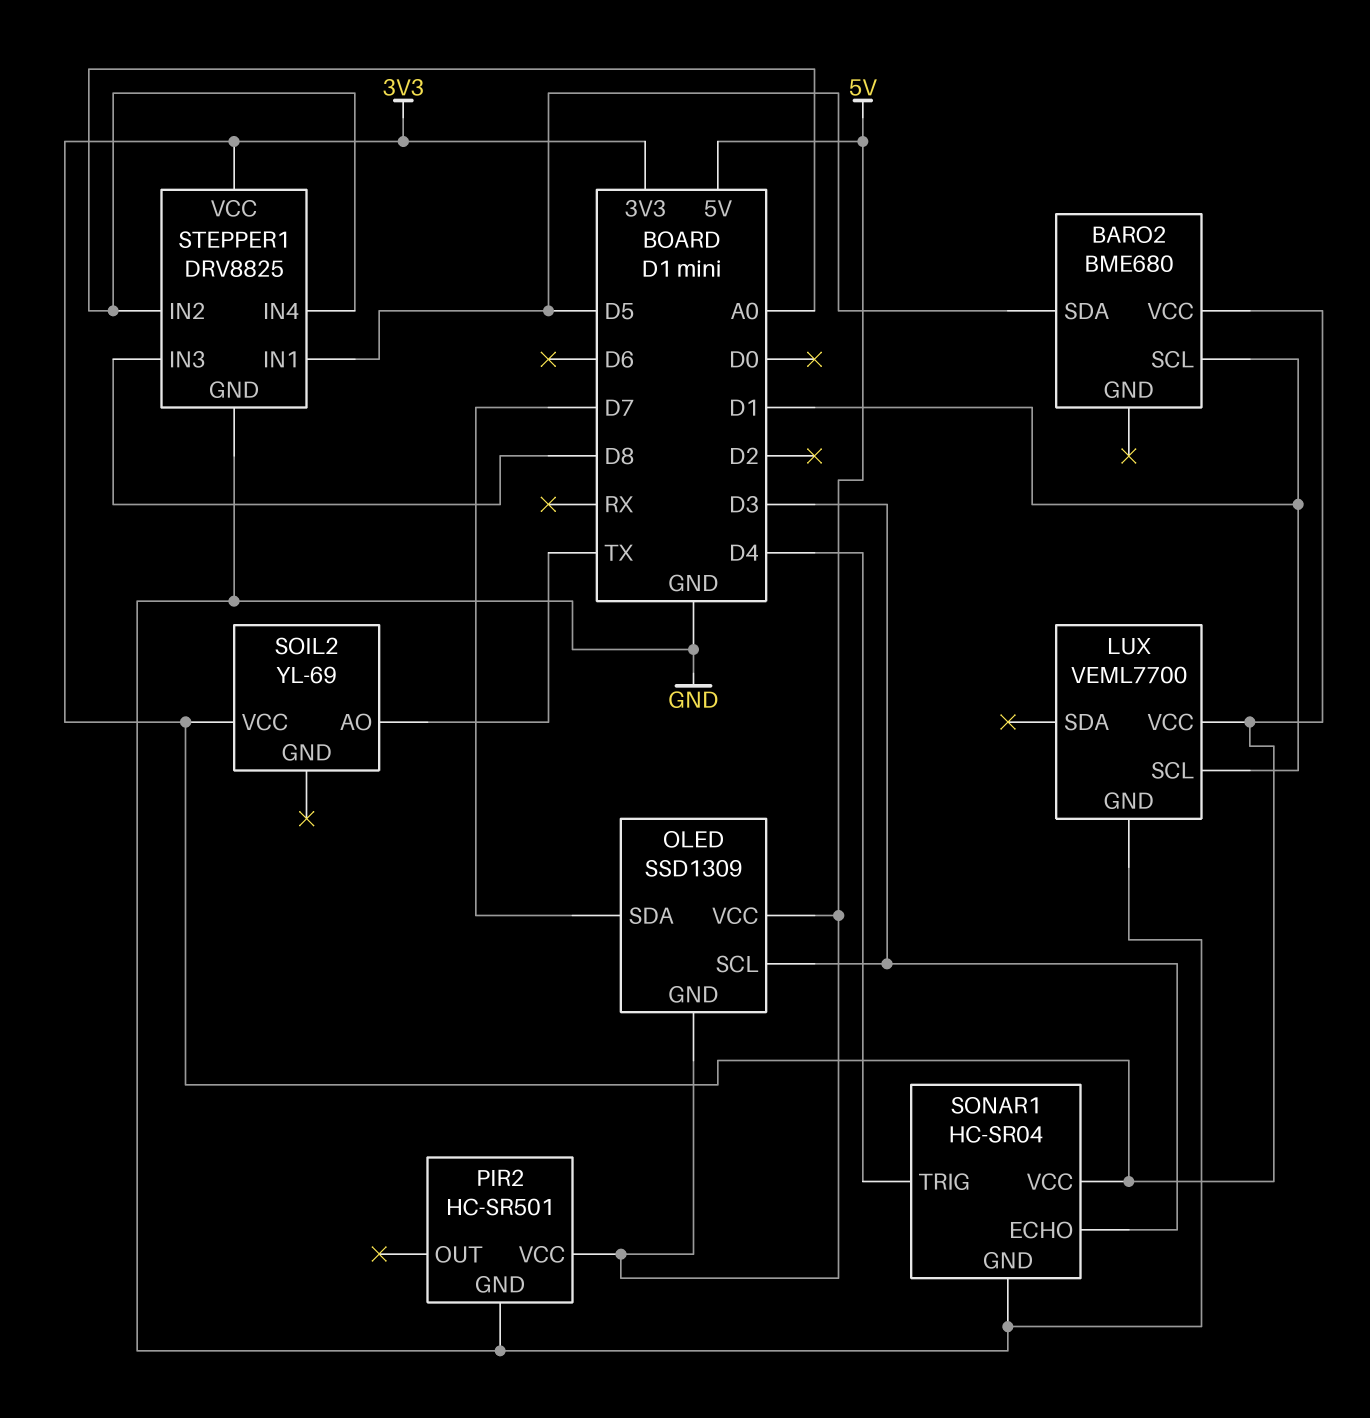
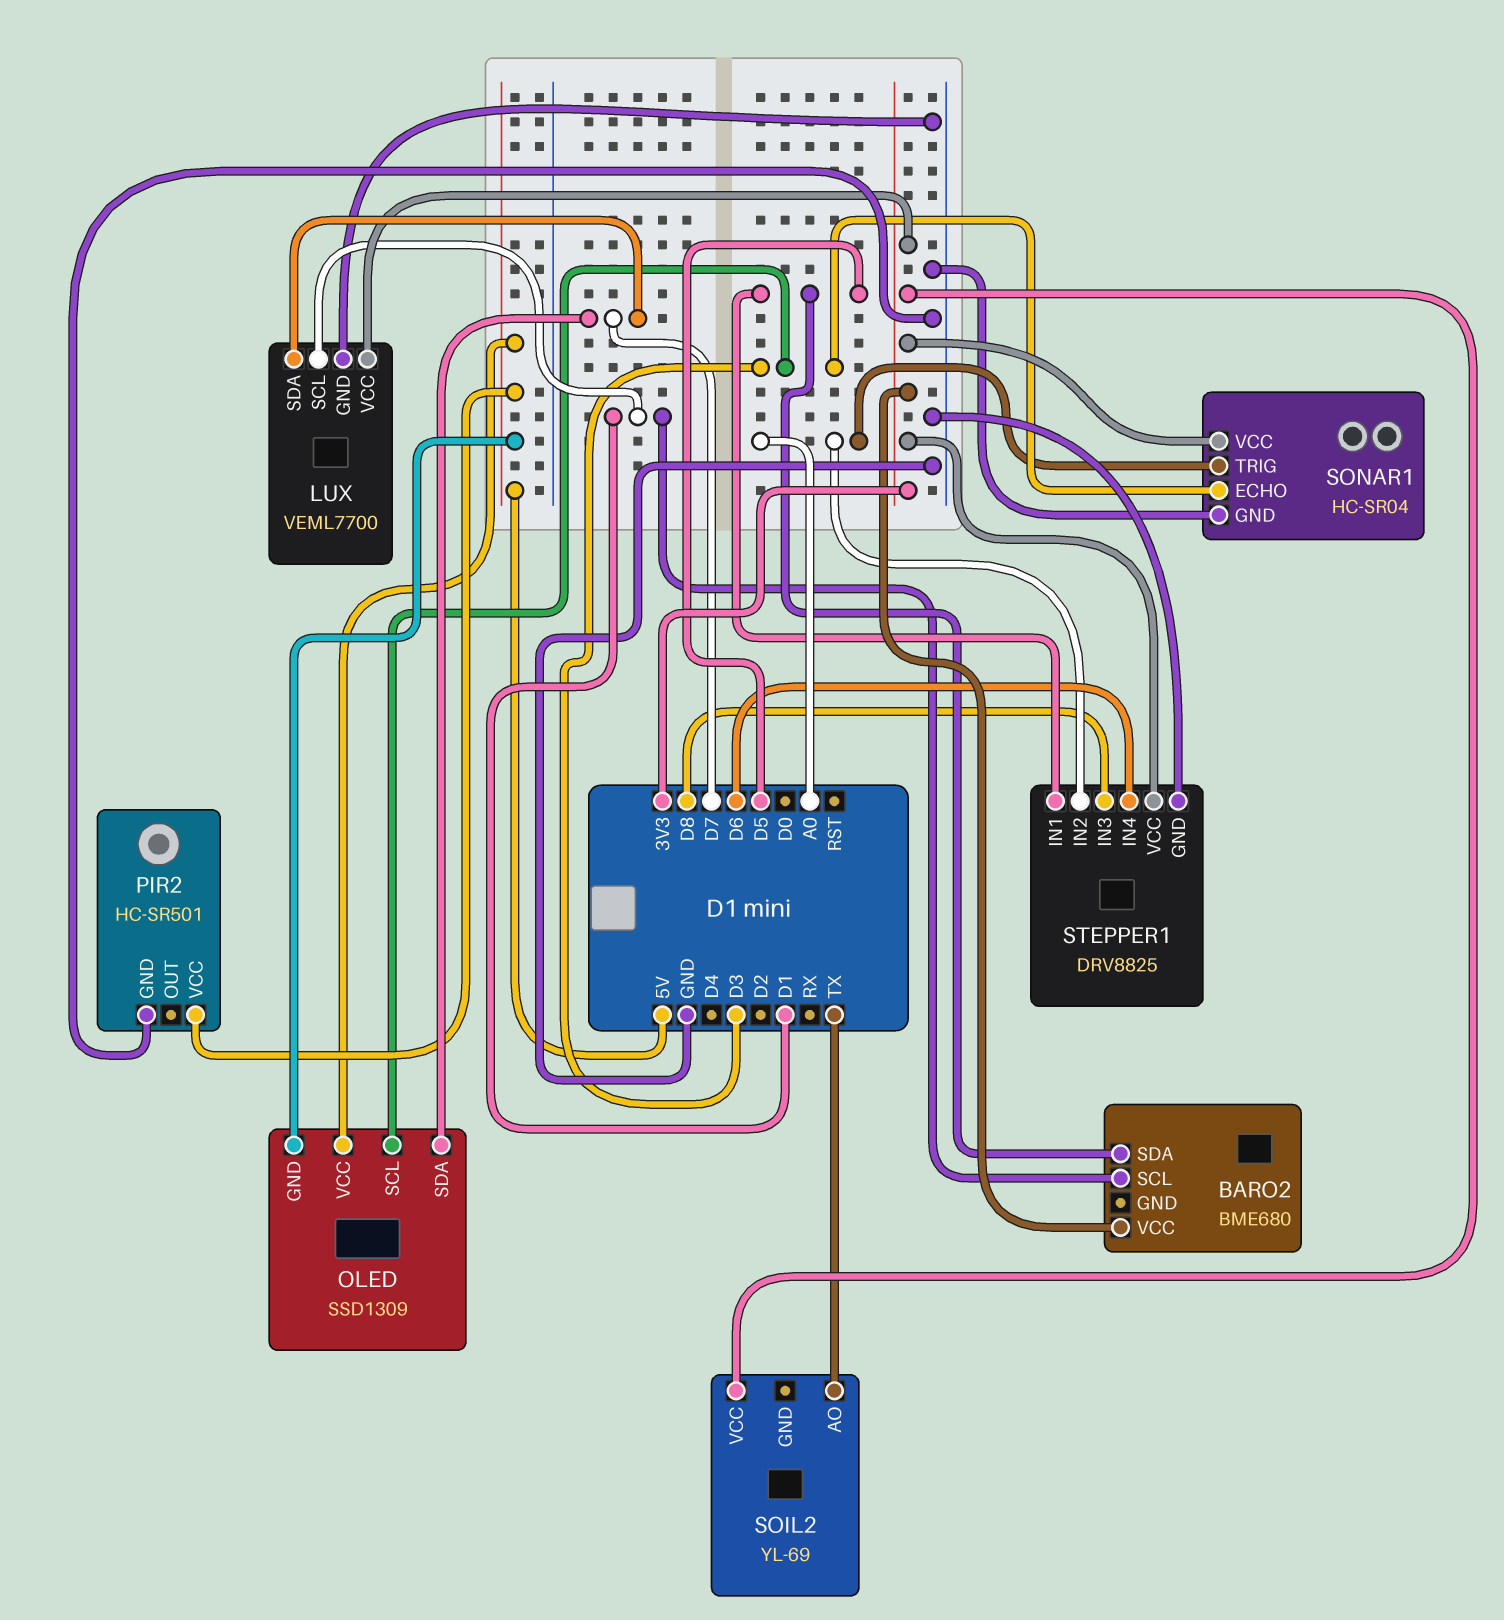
LUX pin SDA: none -> D7
SONAR1 pin TRIG: D4 -> A0
STEPPER1 pin IN4: A0 -> D6

